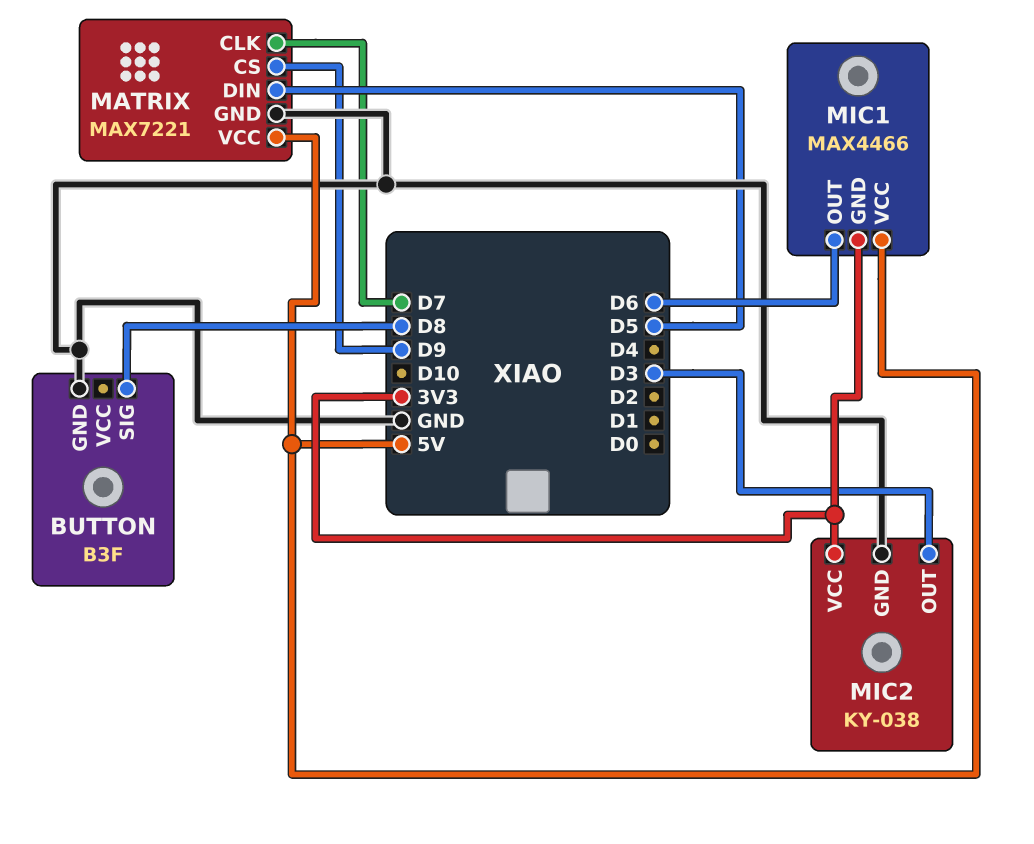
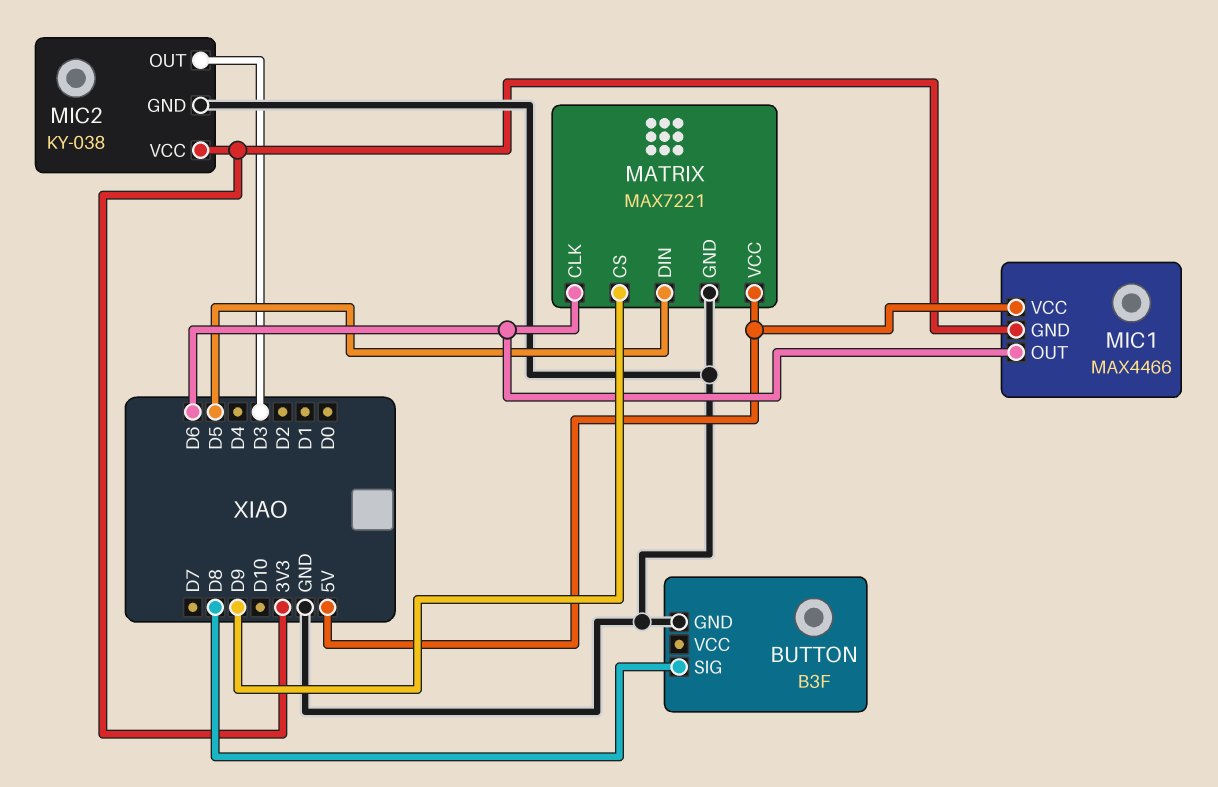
MATRIX pin CLK: D7 -> D6

